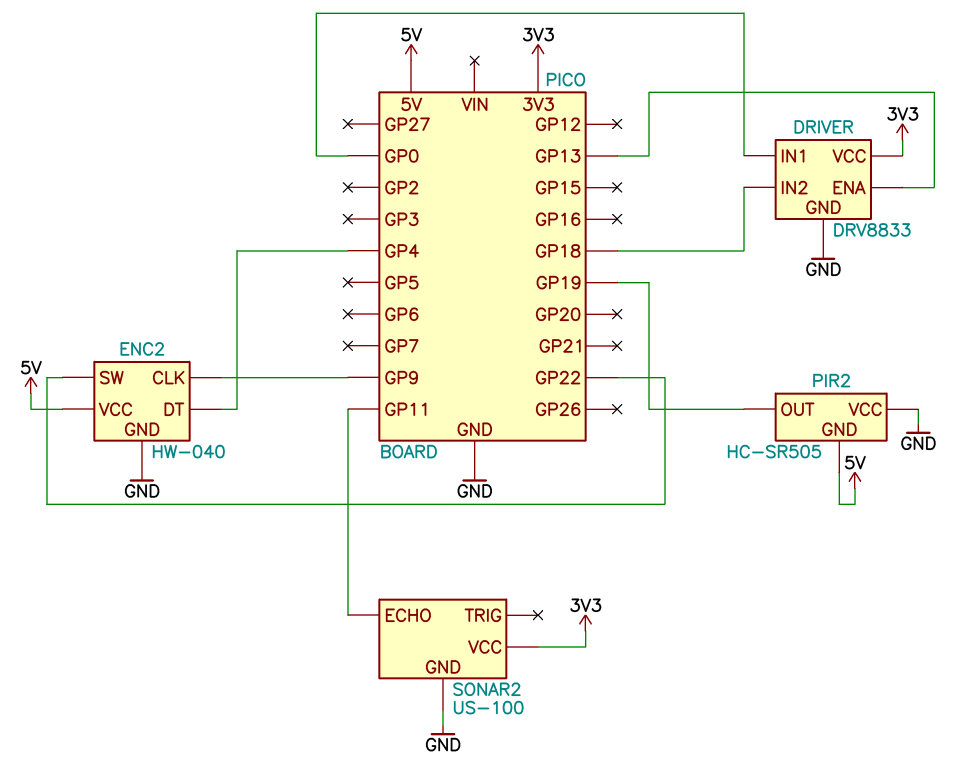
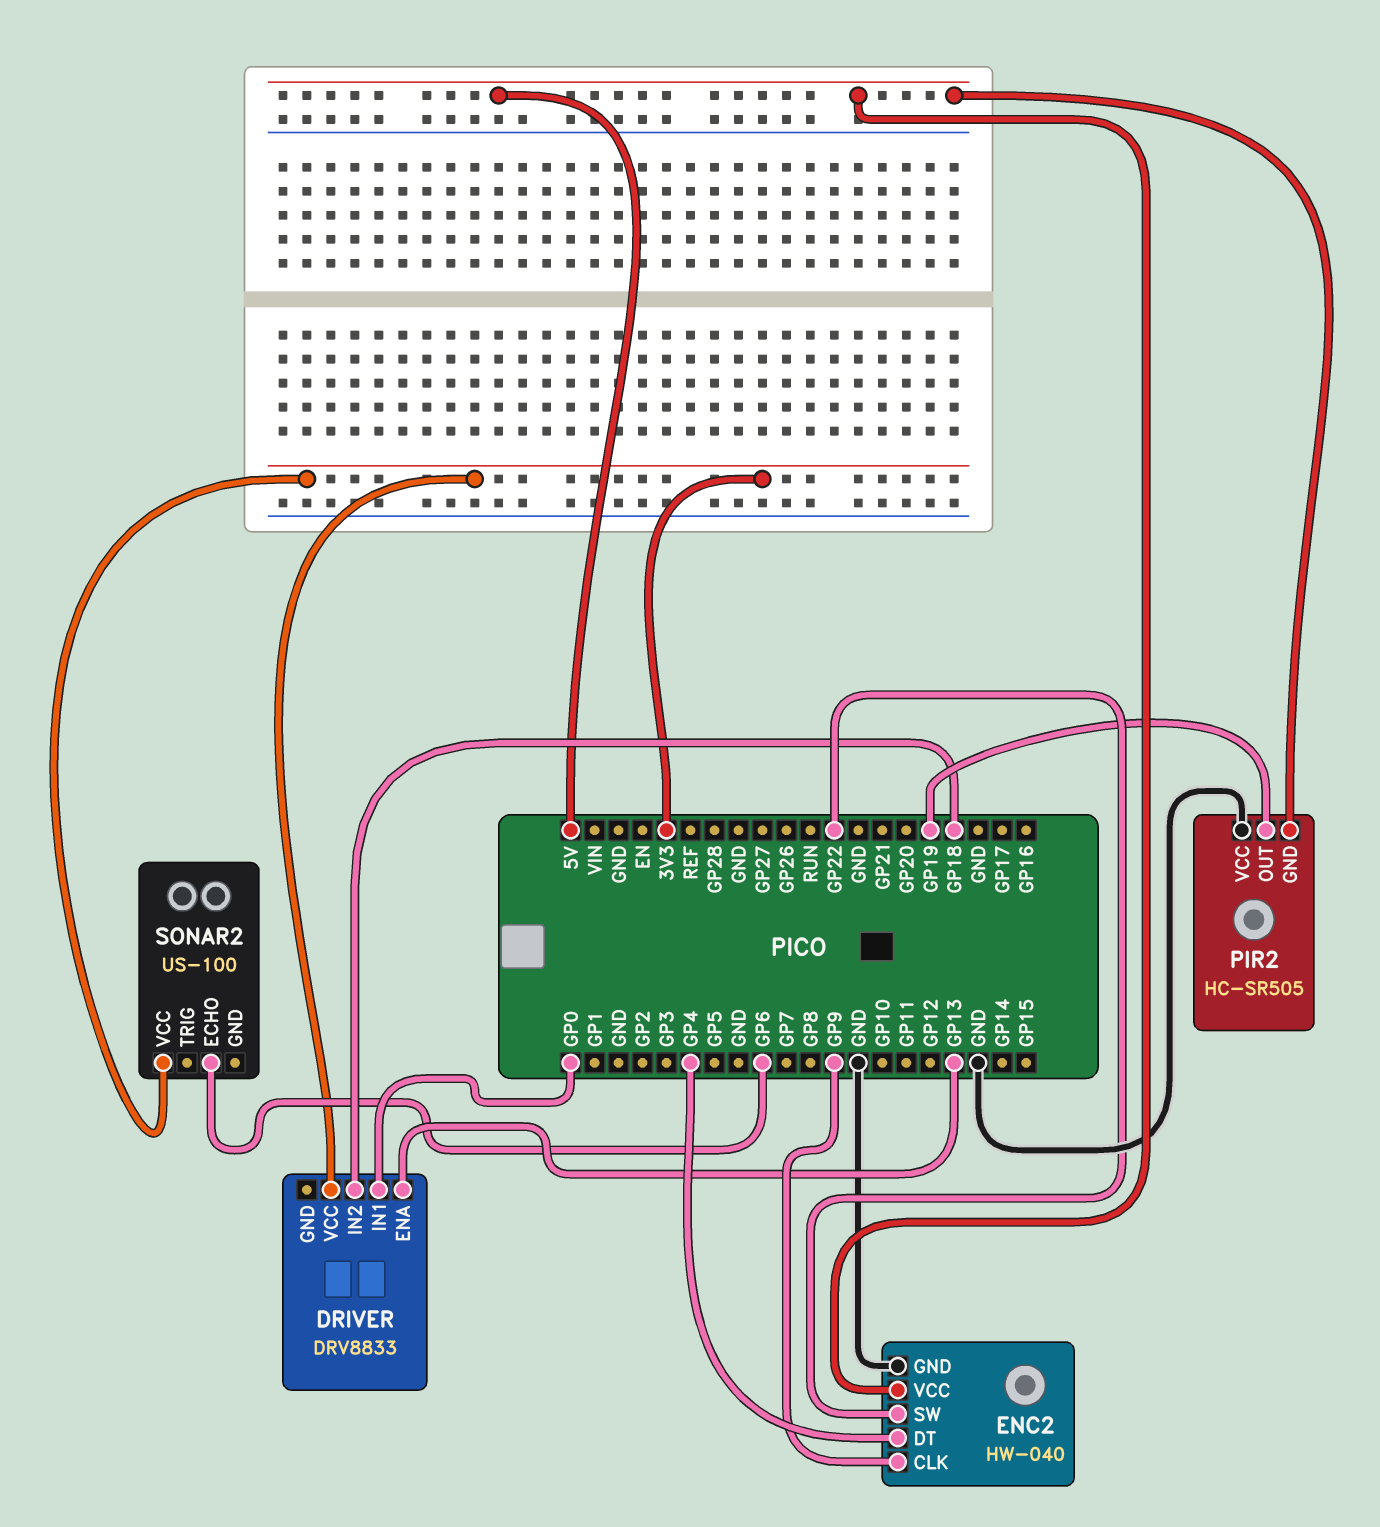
DRIVER pin GND: GND -> none
SONAR2 pin ECHO: GP11 -> GP6
SONAR2 pin GND: GND -> none

